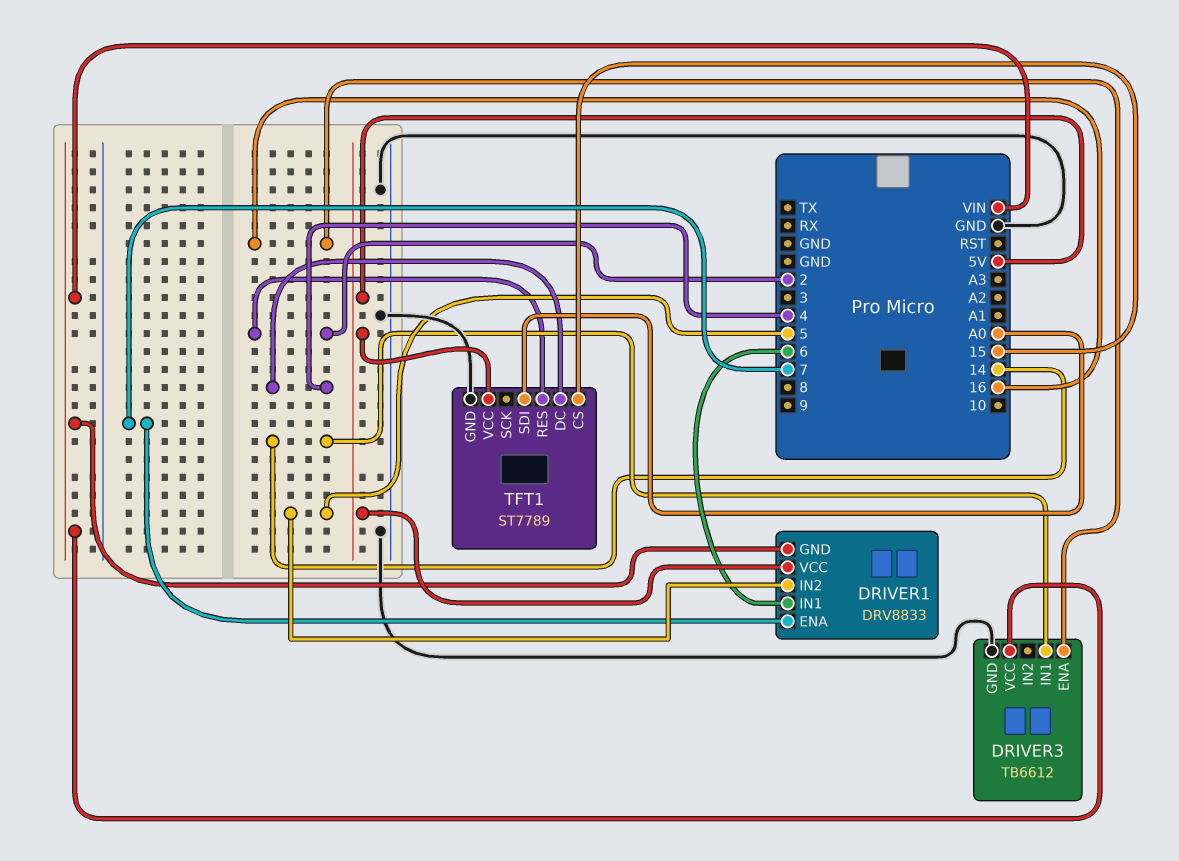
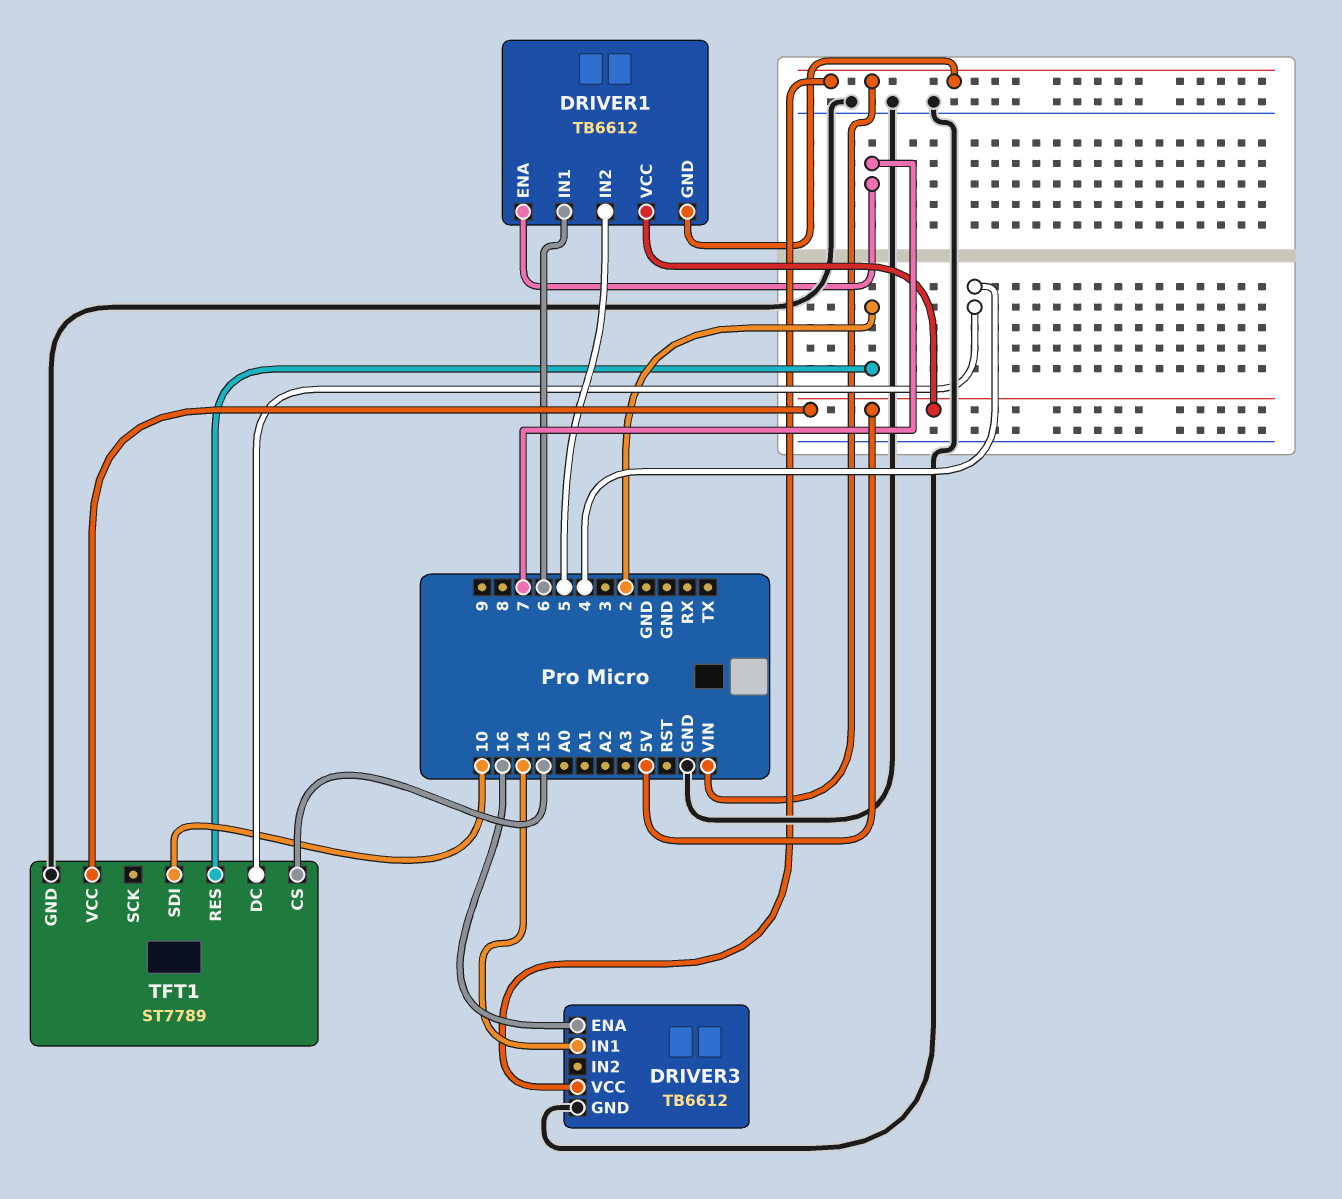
DRIVER1: DRV8833 -> TB6612
TFT1 pin SDI: A0 -> 10

